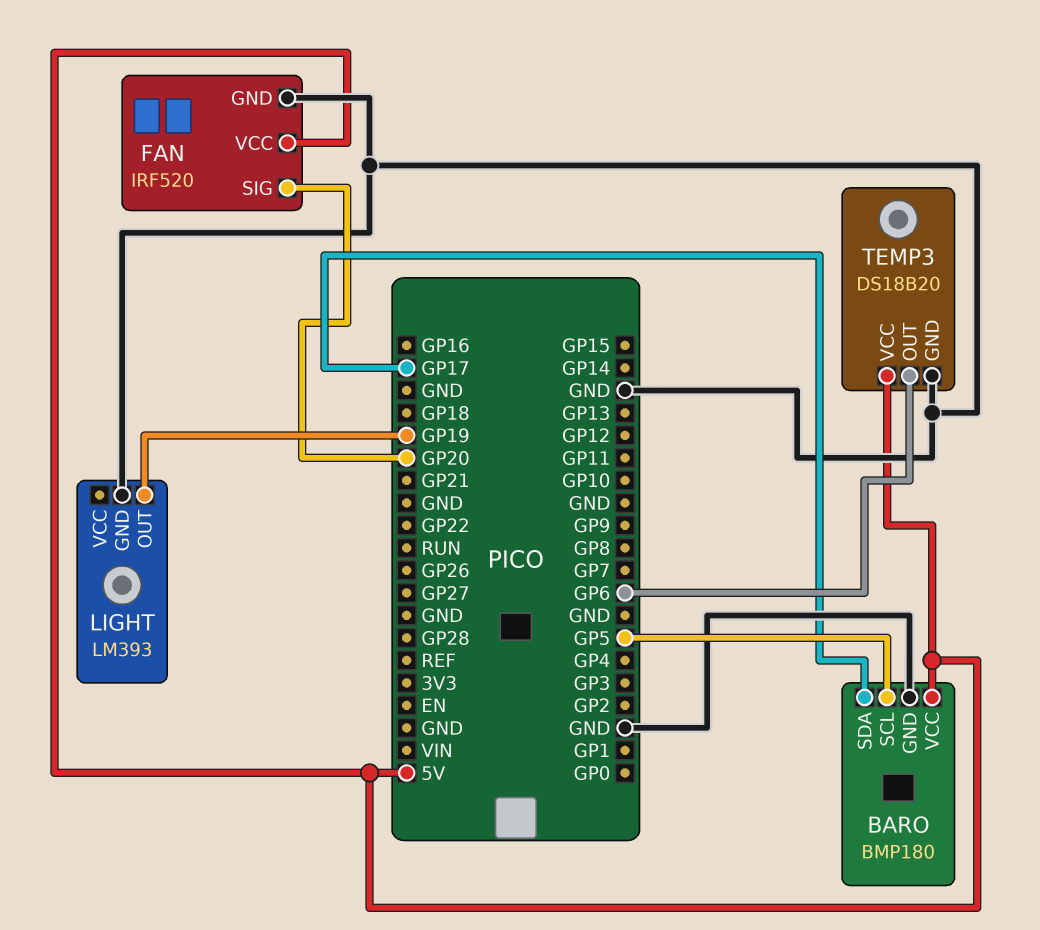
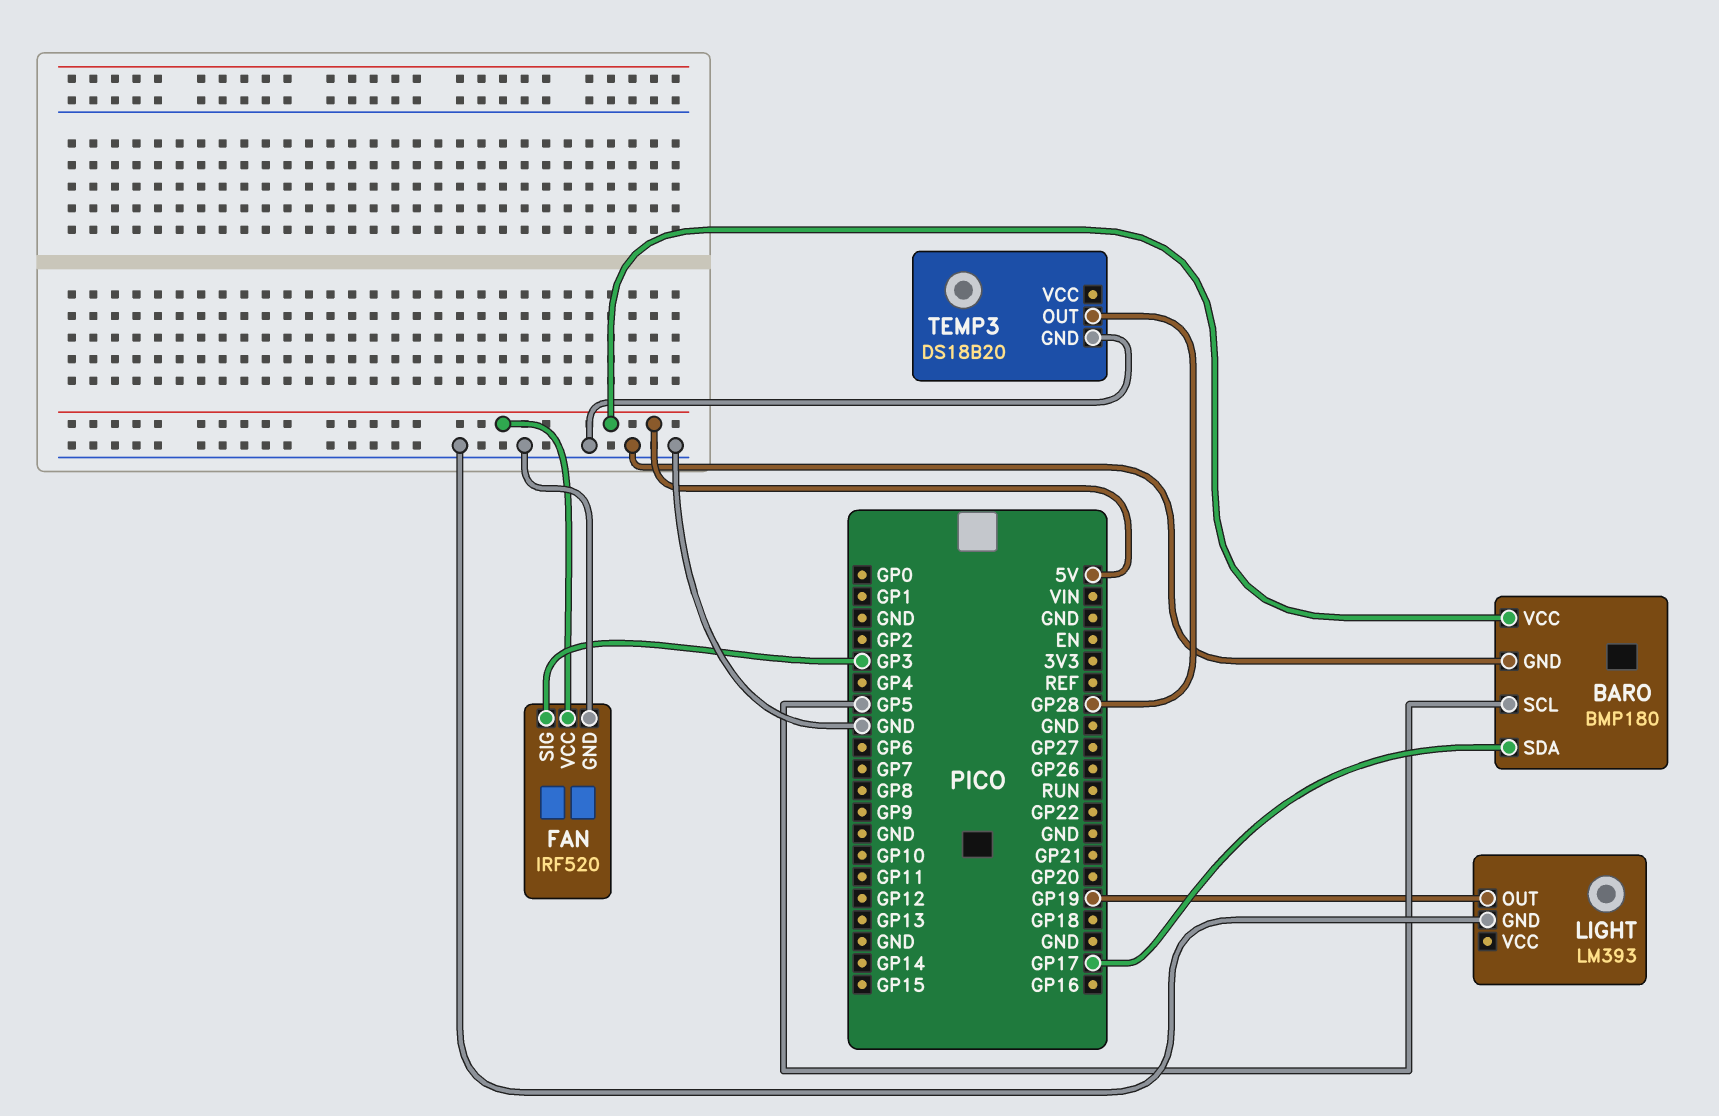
FAN pin SIG: GP20 -> GP3
TEMP3 pin OUT: GP6 -> GP28
TEMP3 pin VCC: 5V -> none

